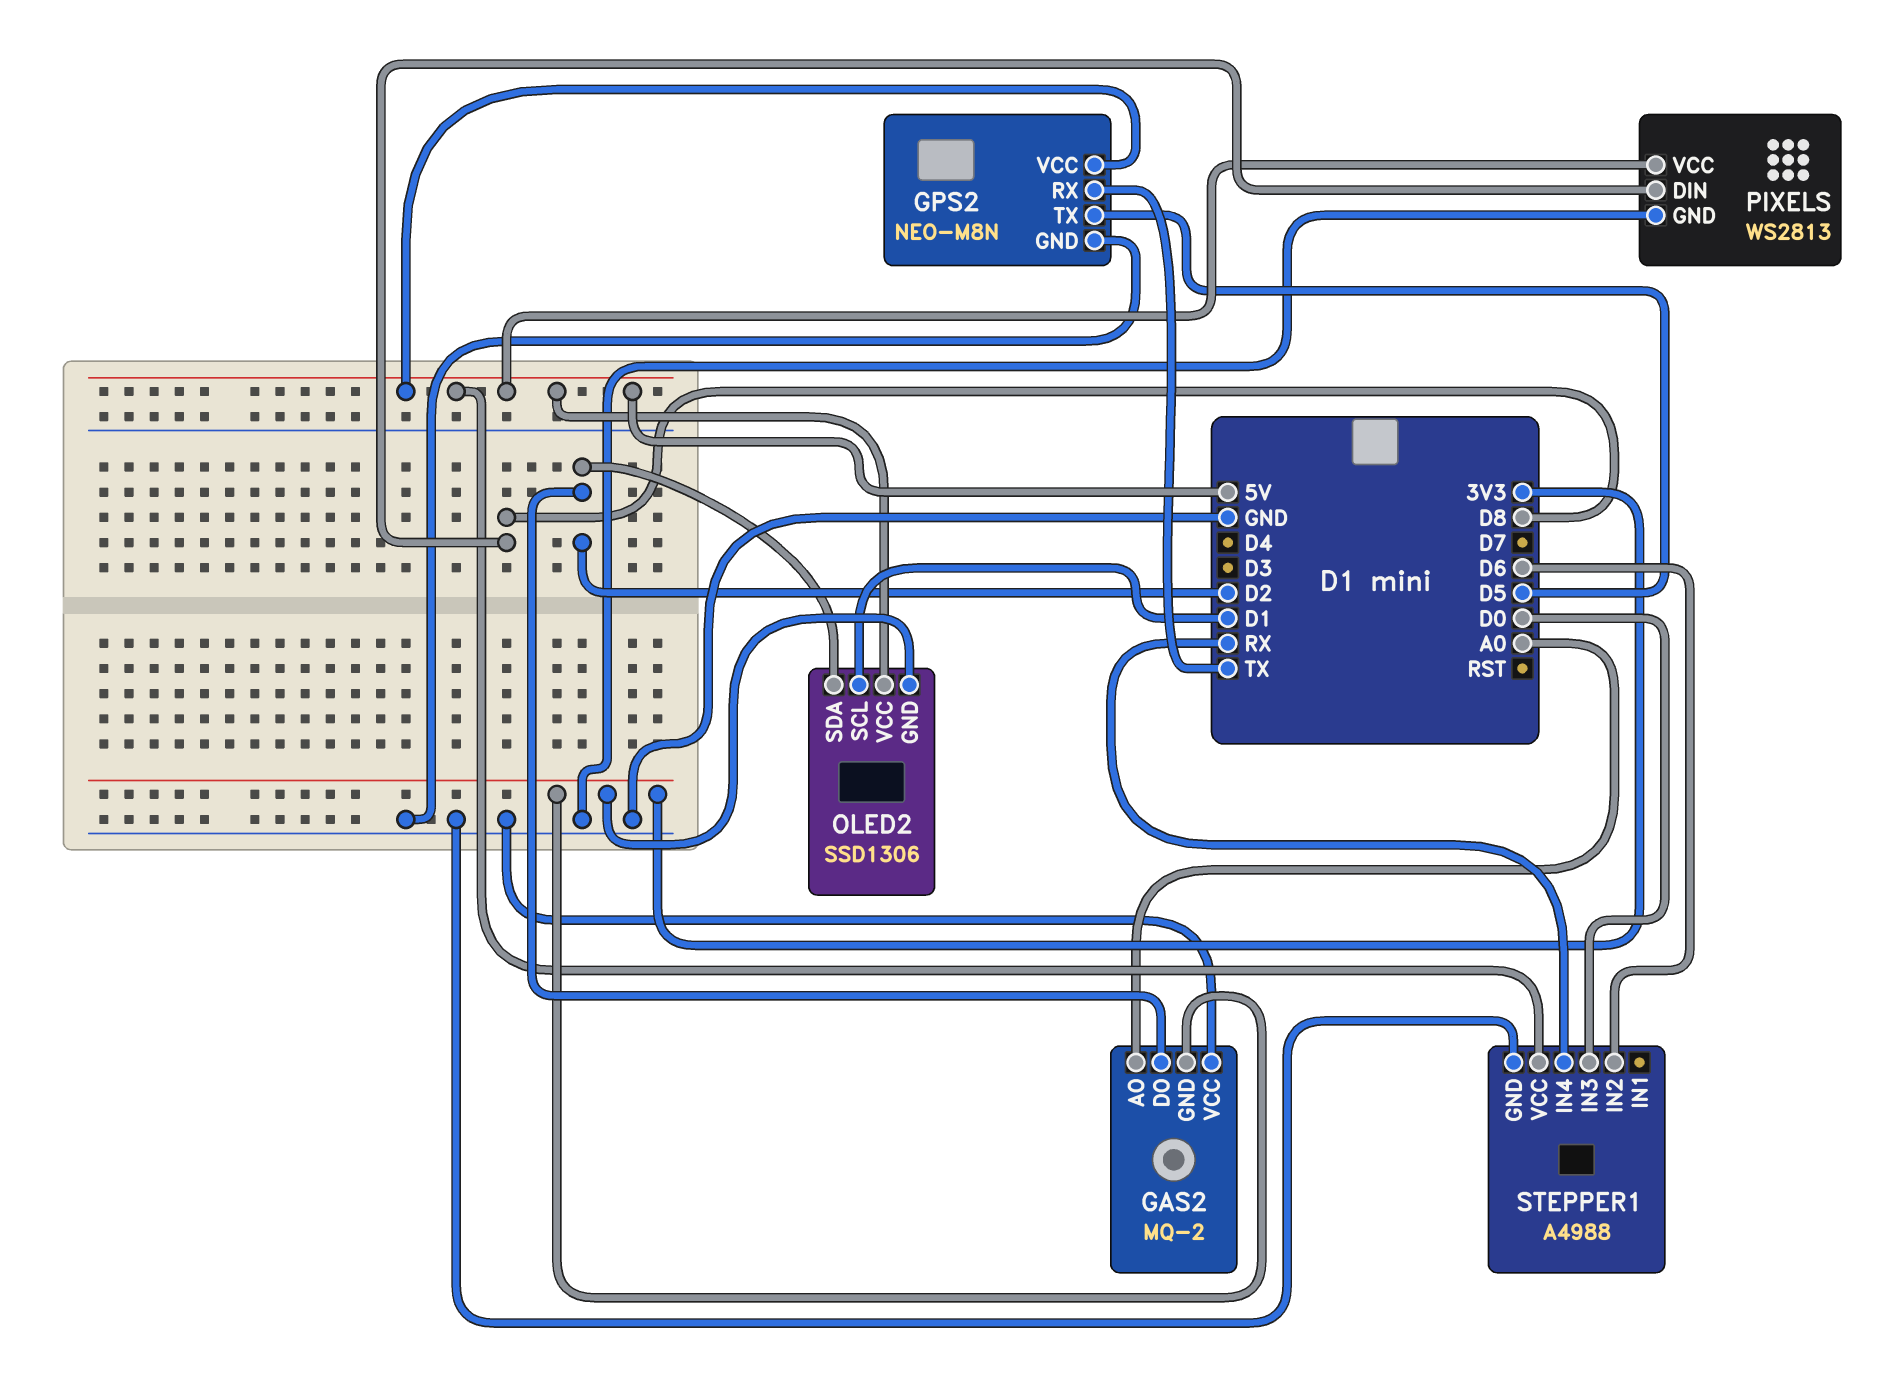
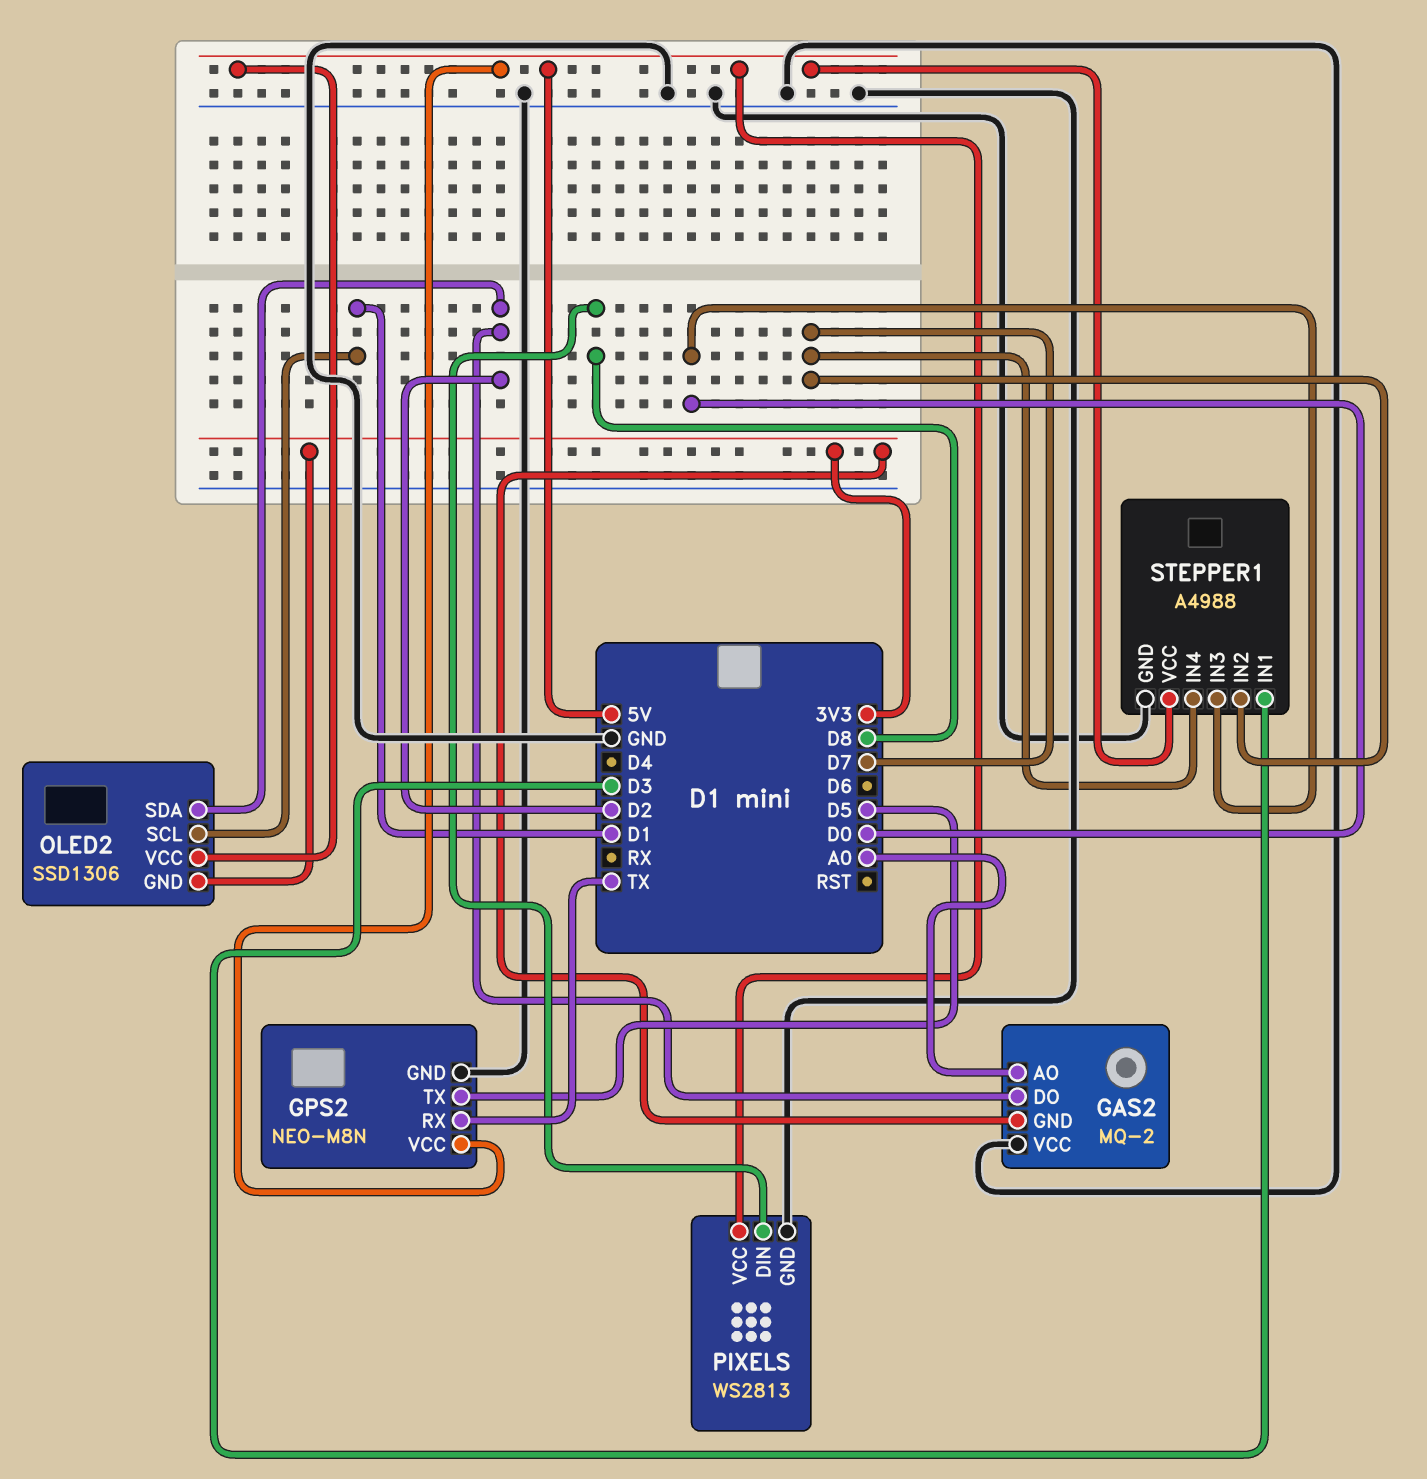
STEPPER1 pin IN1: none -> D3
STEPPER1 pin IN2: D6 -> D7
STEPPER1 pin IN4: RX -> D7

